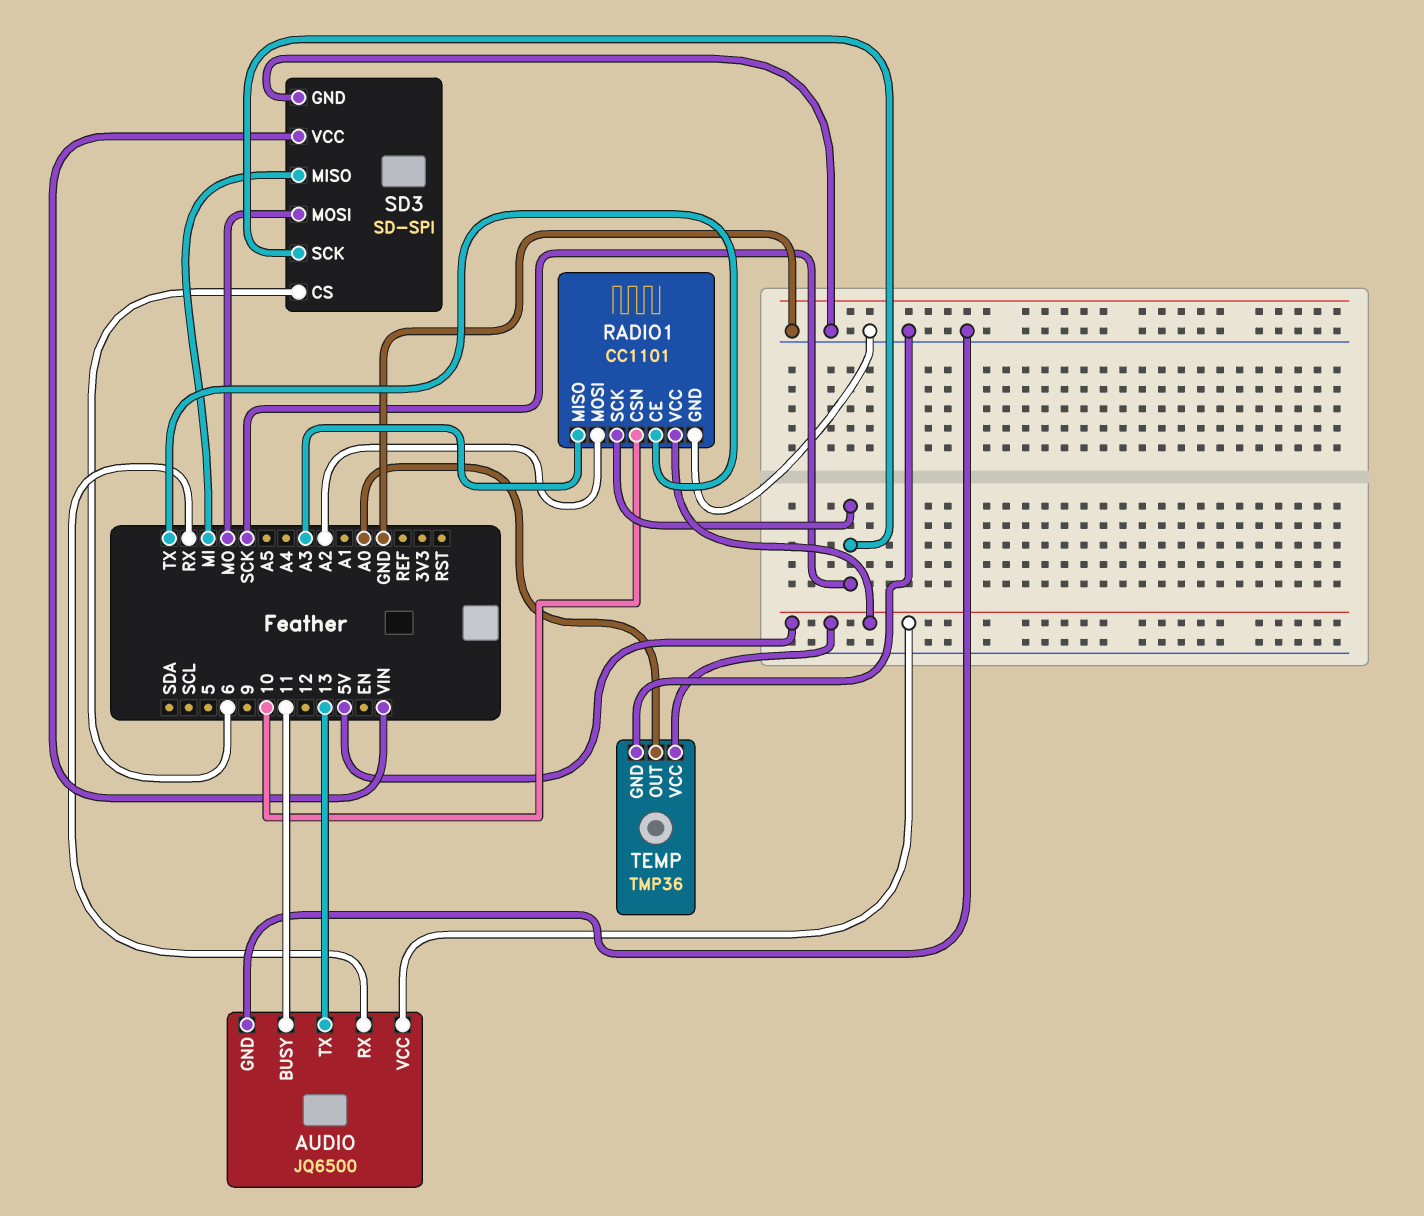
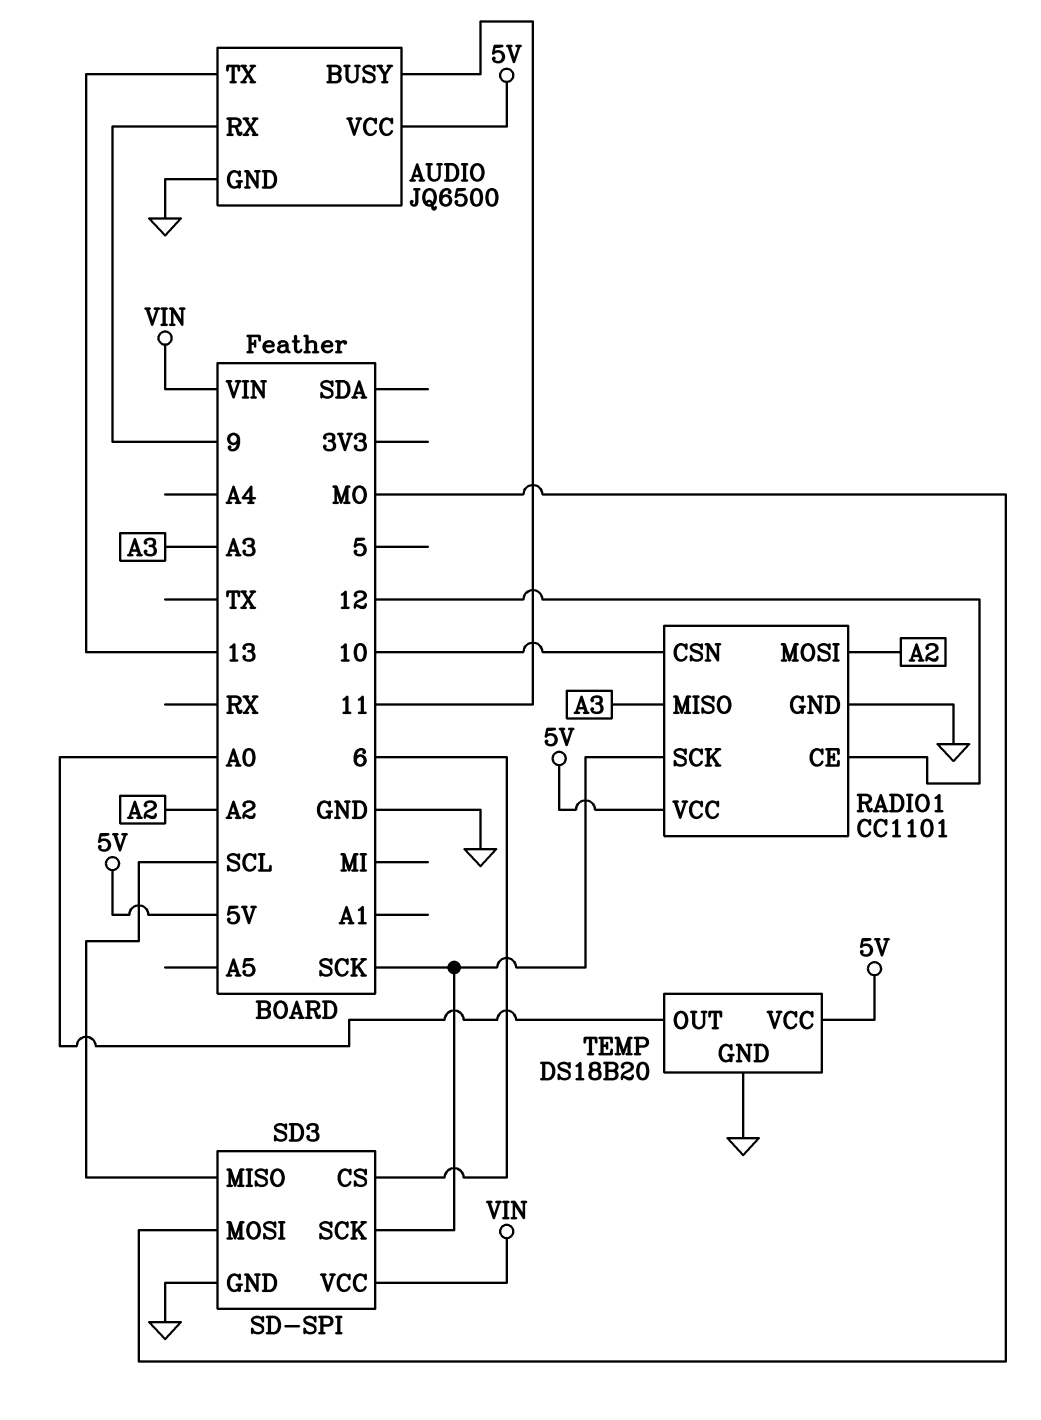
AUDIO pin RX: RX -> 9
RADIO1 pin CE: TX -> 12
SD3 pin MISO: MI -> SCL
TEMP: TMP36 -> DS18B20

